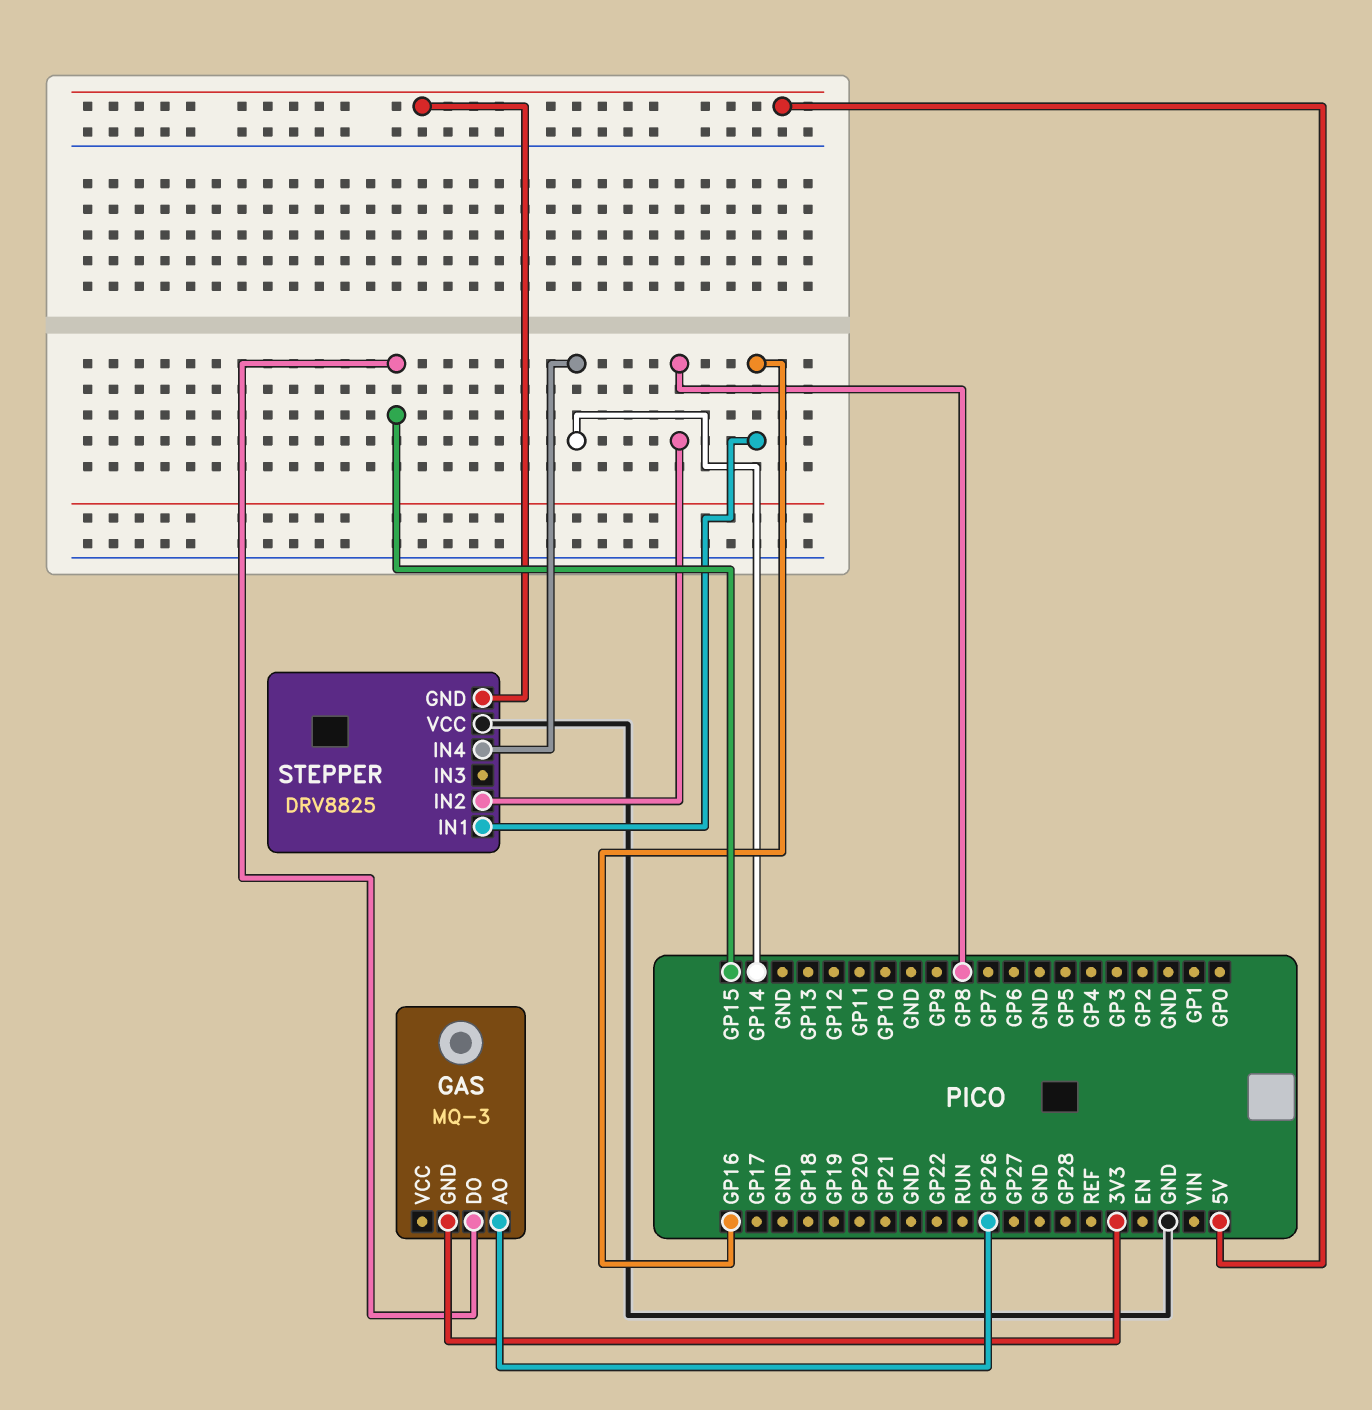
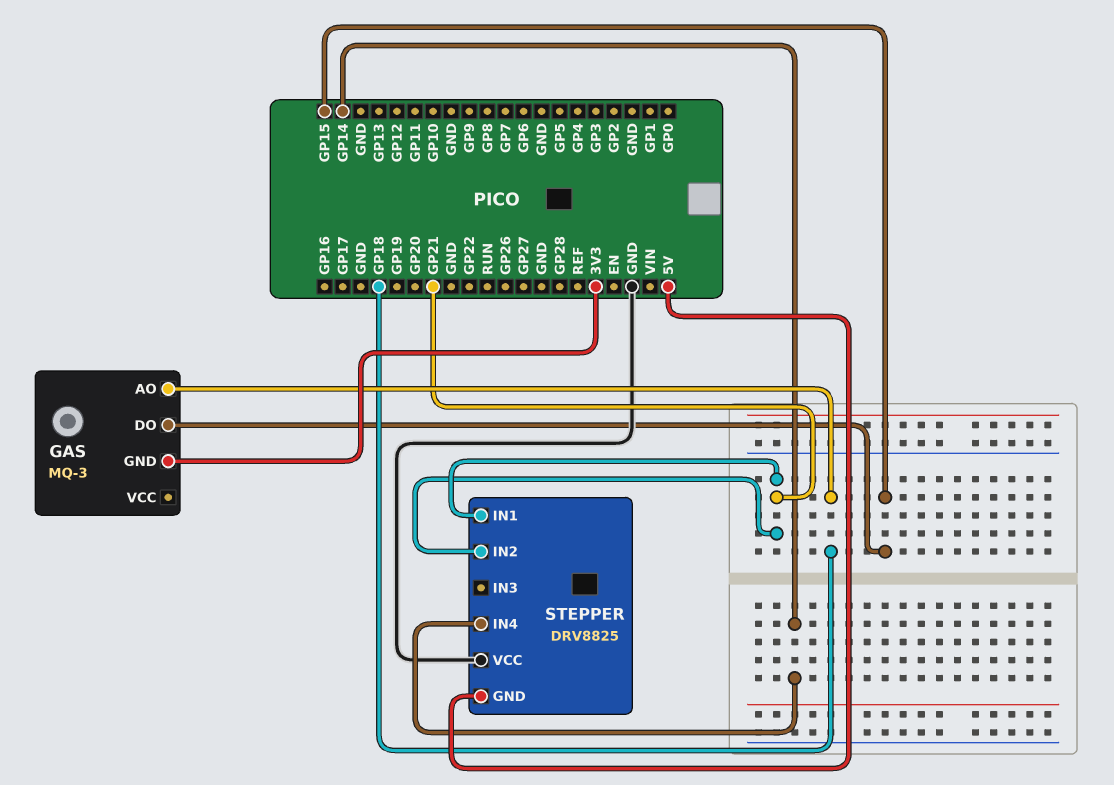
GAS pin AO: GP26 -> GP18
STEPPER pin IN1: GP16 -> GP21
STEPPER pin IN2: GP8 -> GP21

